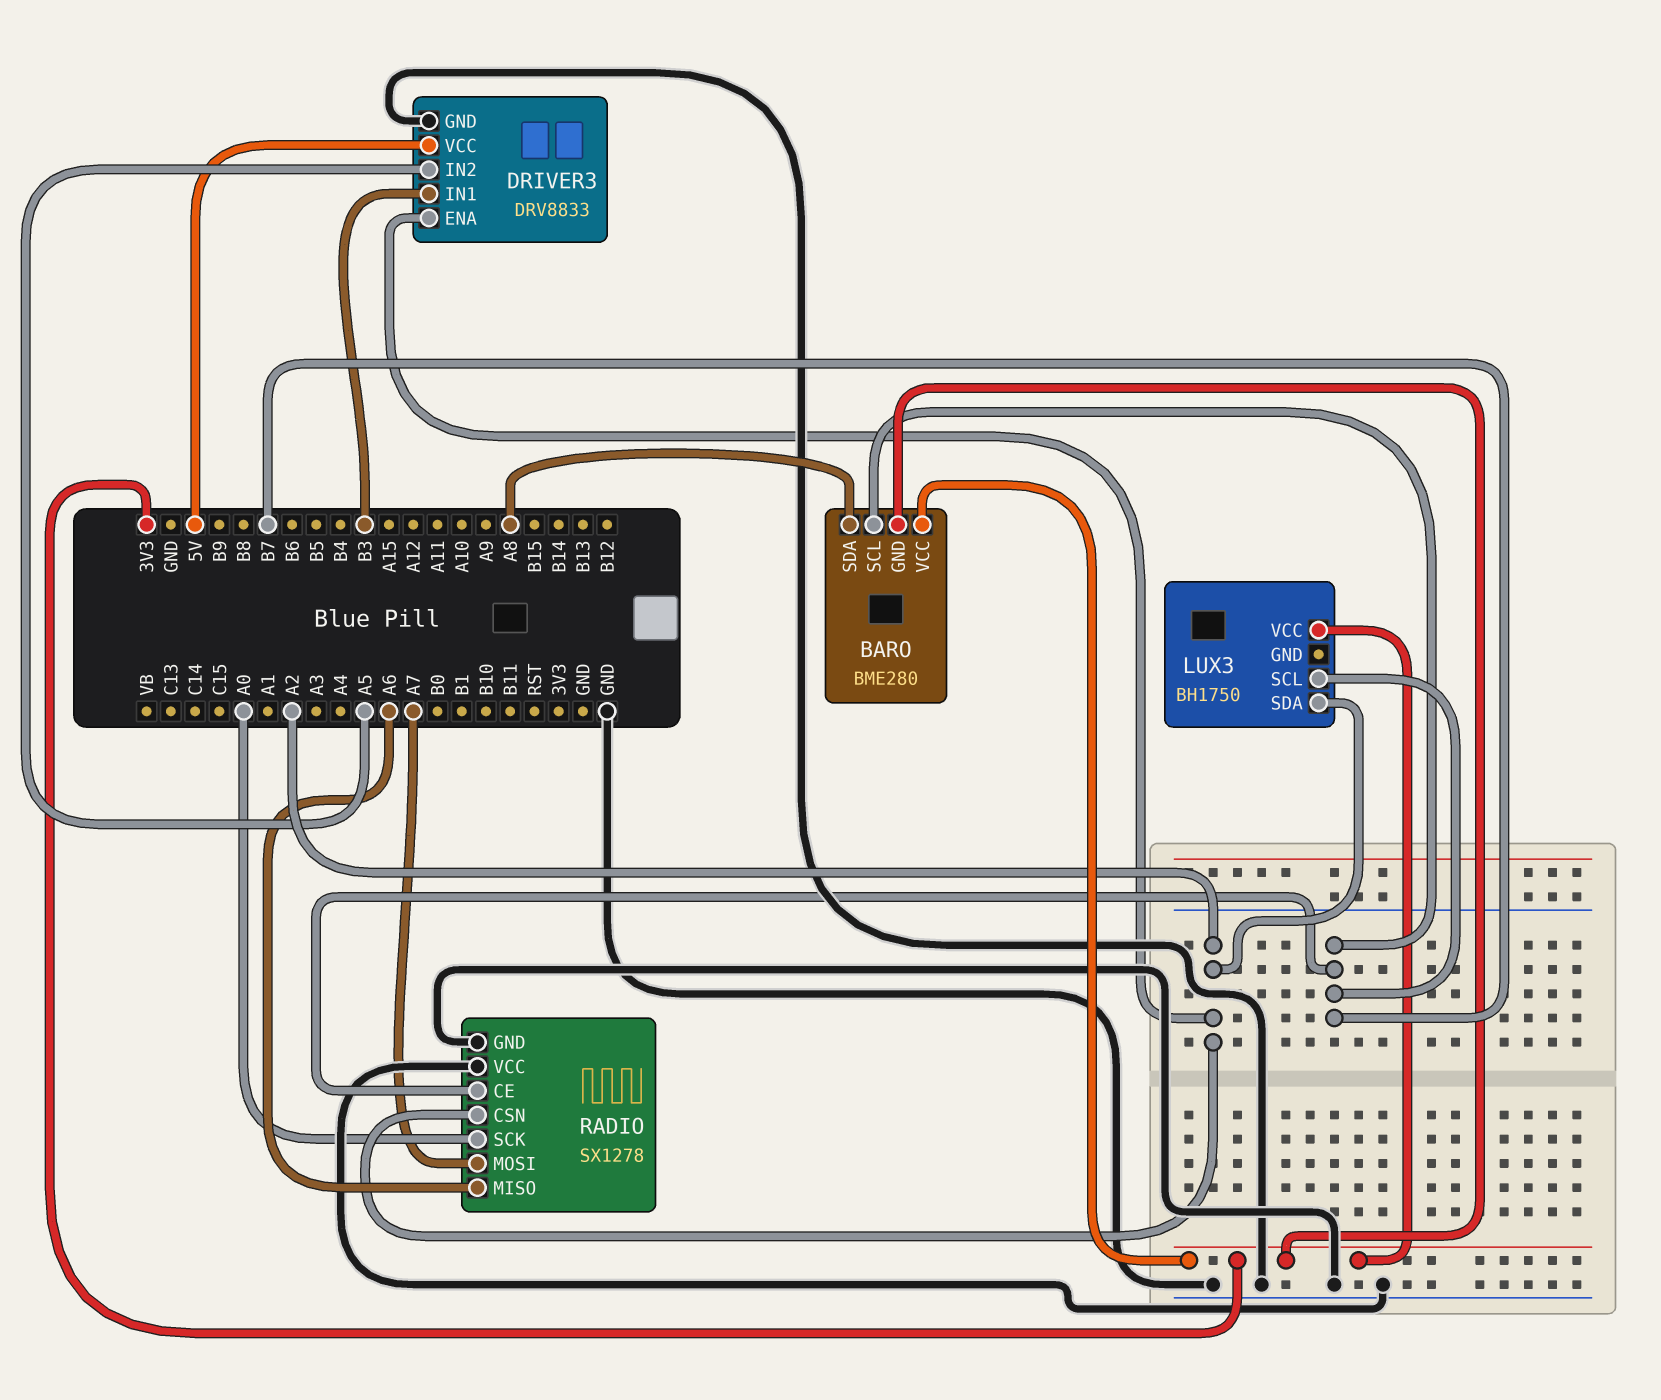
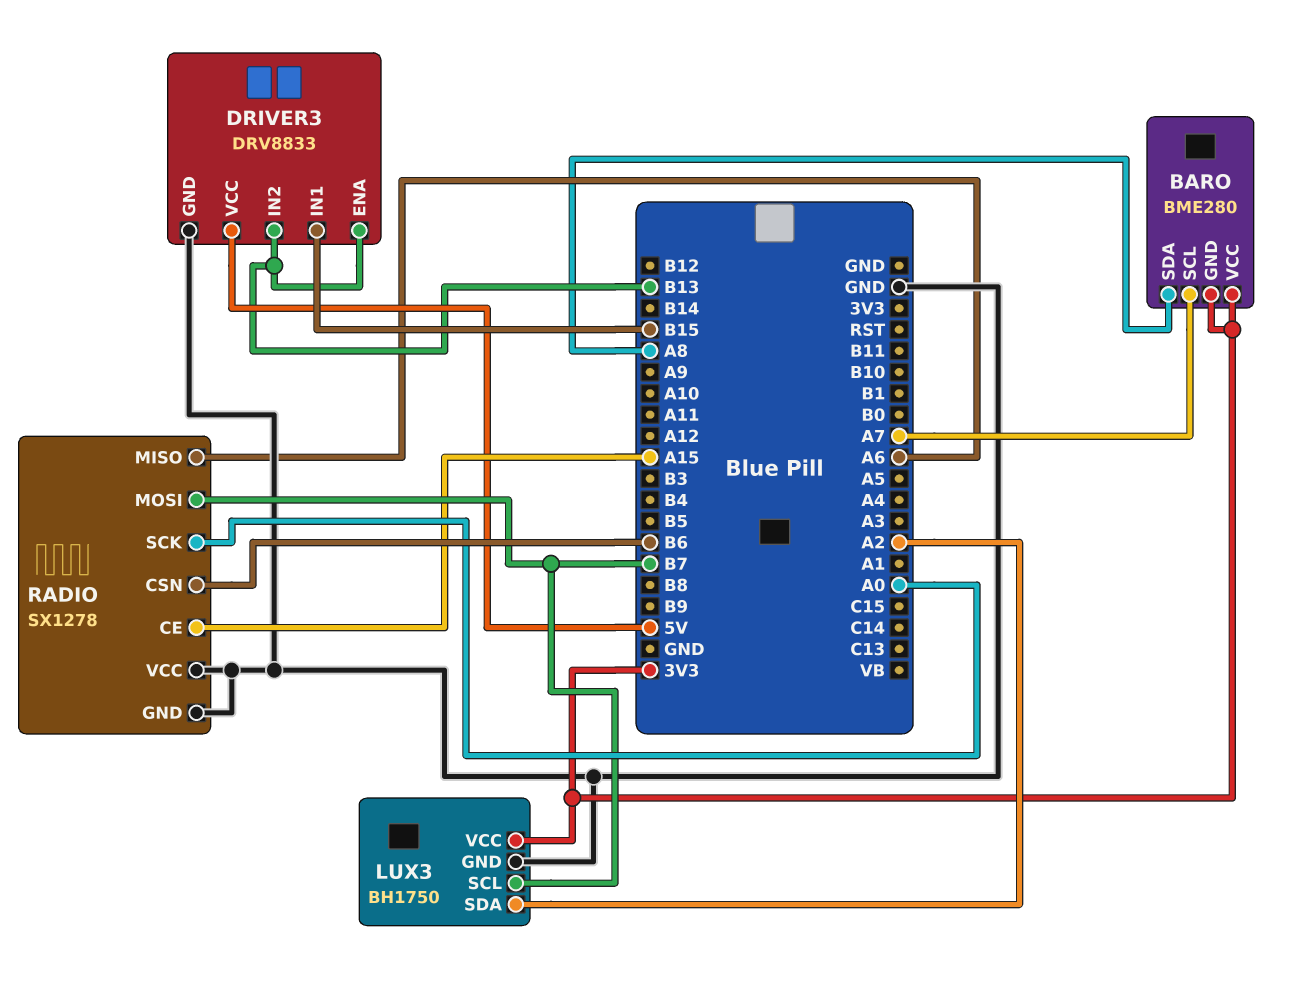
BARO pin SCL: B7 -> A7
DRIVER3 pin ENA: A2 -> B13
DRIVER3 pin IN1: B3 -> B15
DRIVER3 pin IN2: A5 -> B13
LUX3 pin GND: none -> GND
RADIO pin CE: B7 -> A15
RADIO pin CSN: A2 -> B6
RADIO pin MOSI: A7 -> B7

